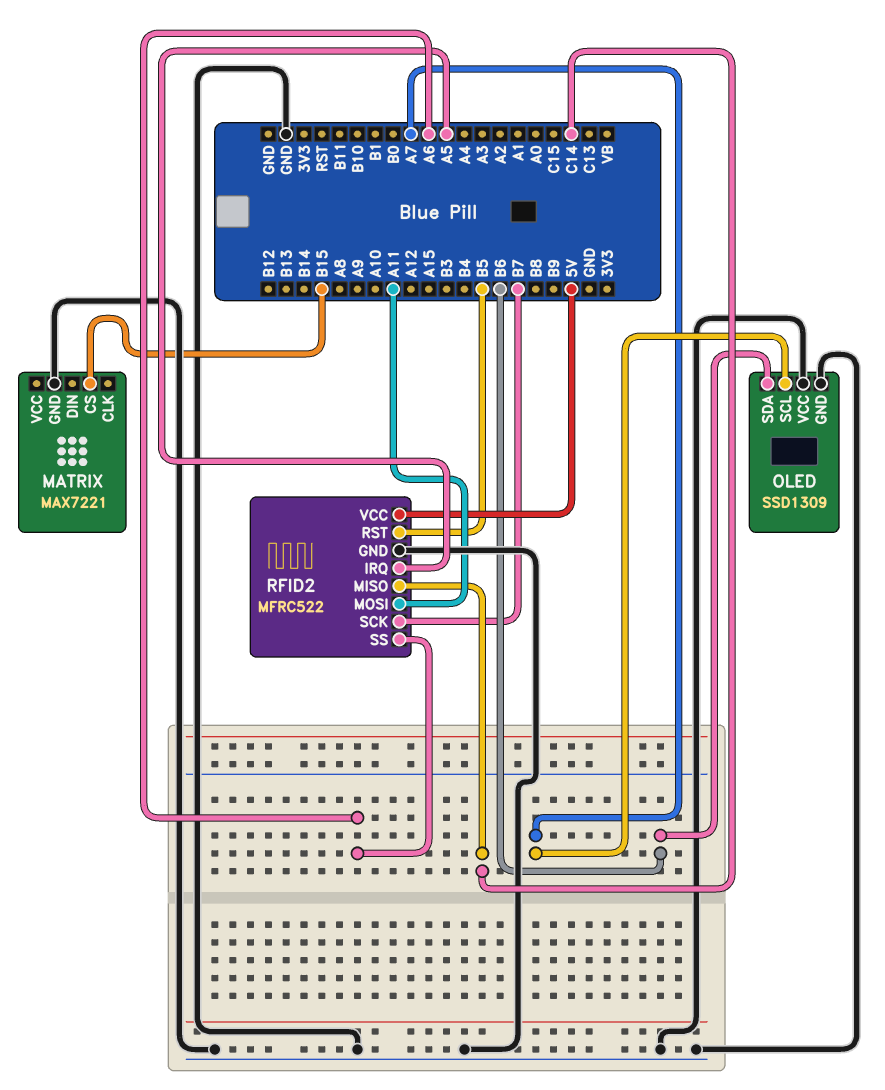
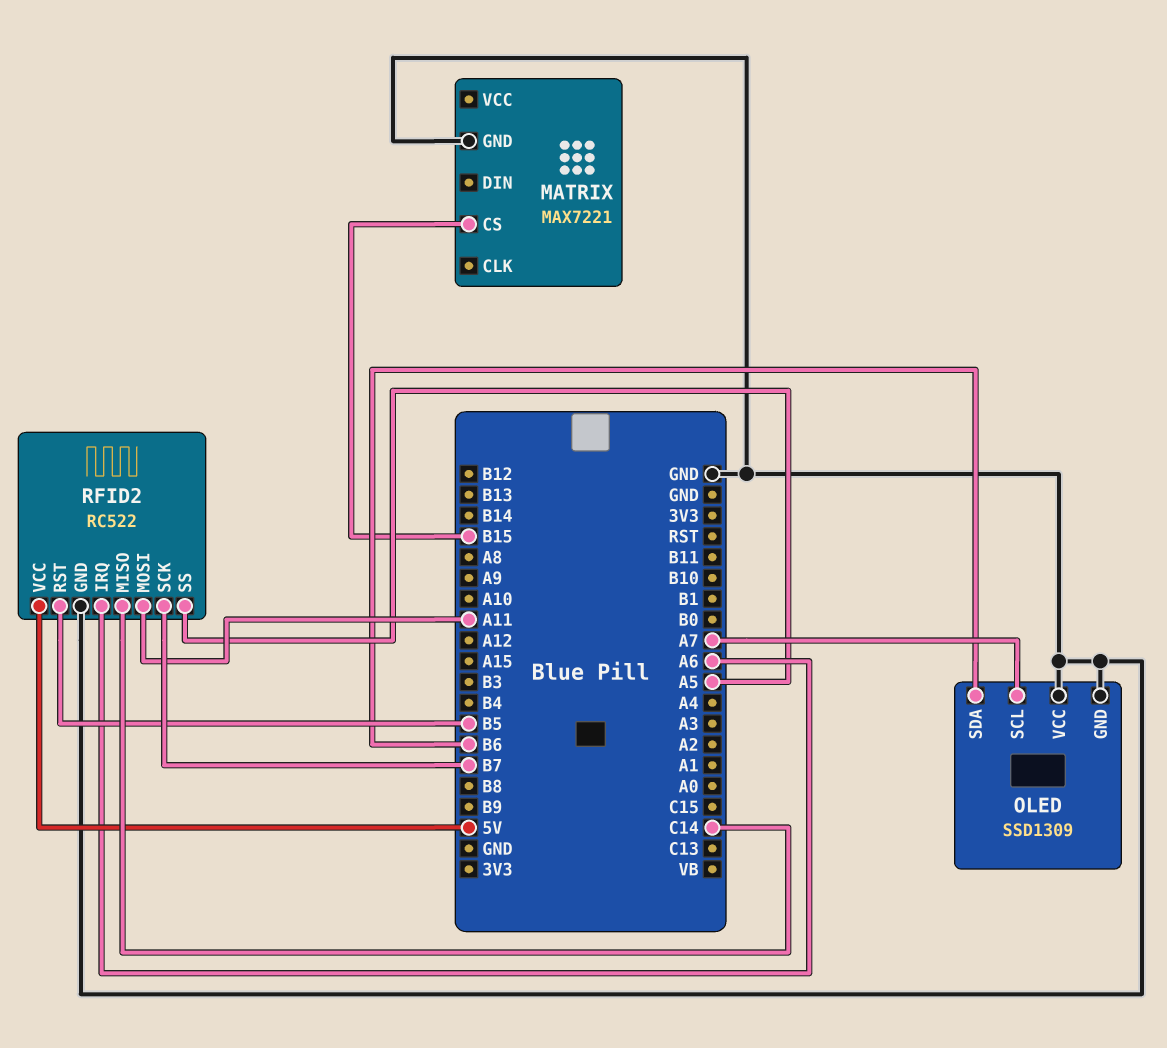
RFID2: MFRC522 -> RC522
RFID2 pin IRQ: A5 -> A6
RFID2 pin SS: A6 -> A5

